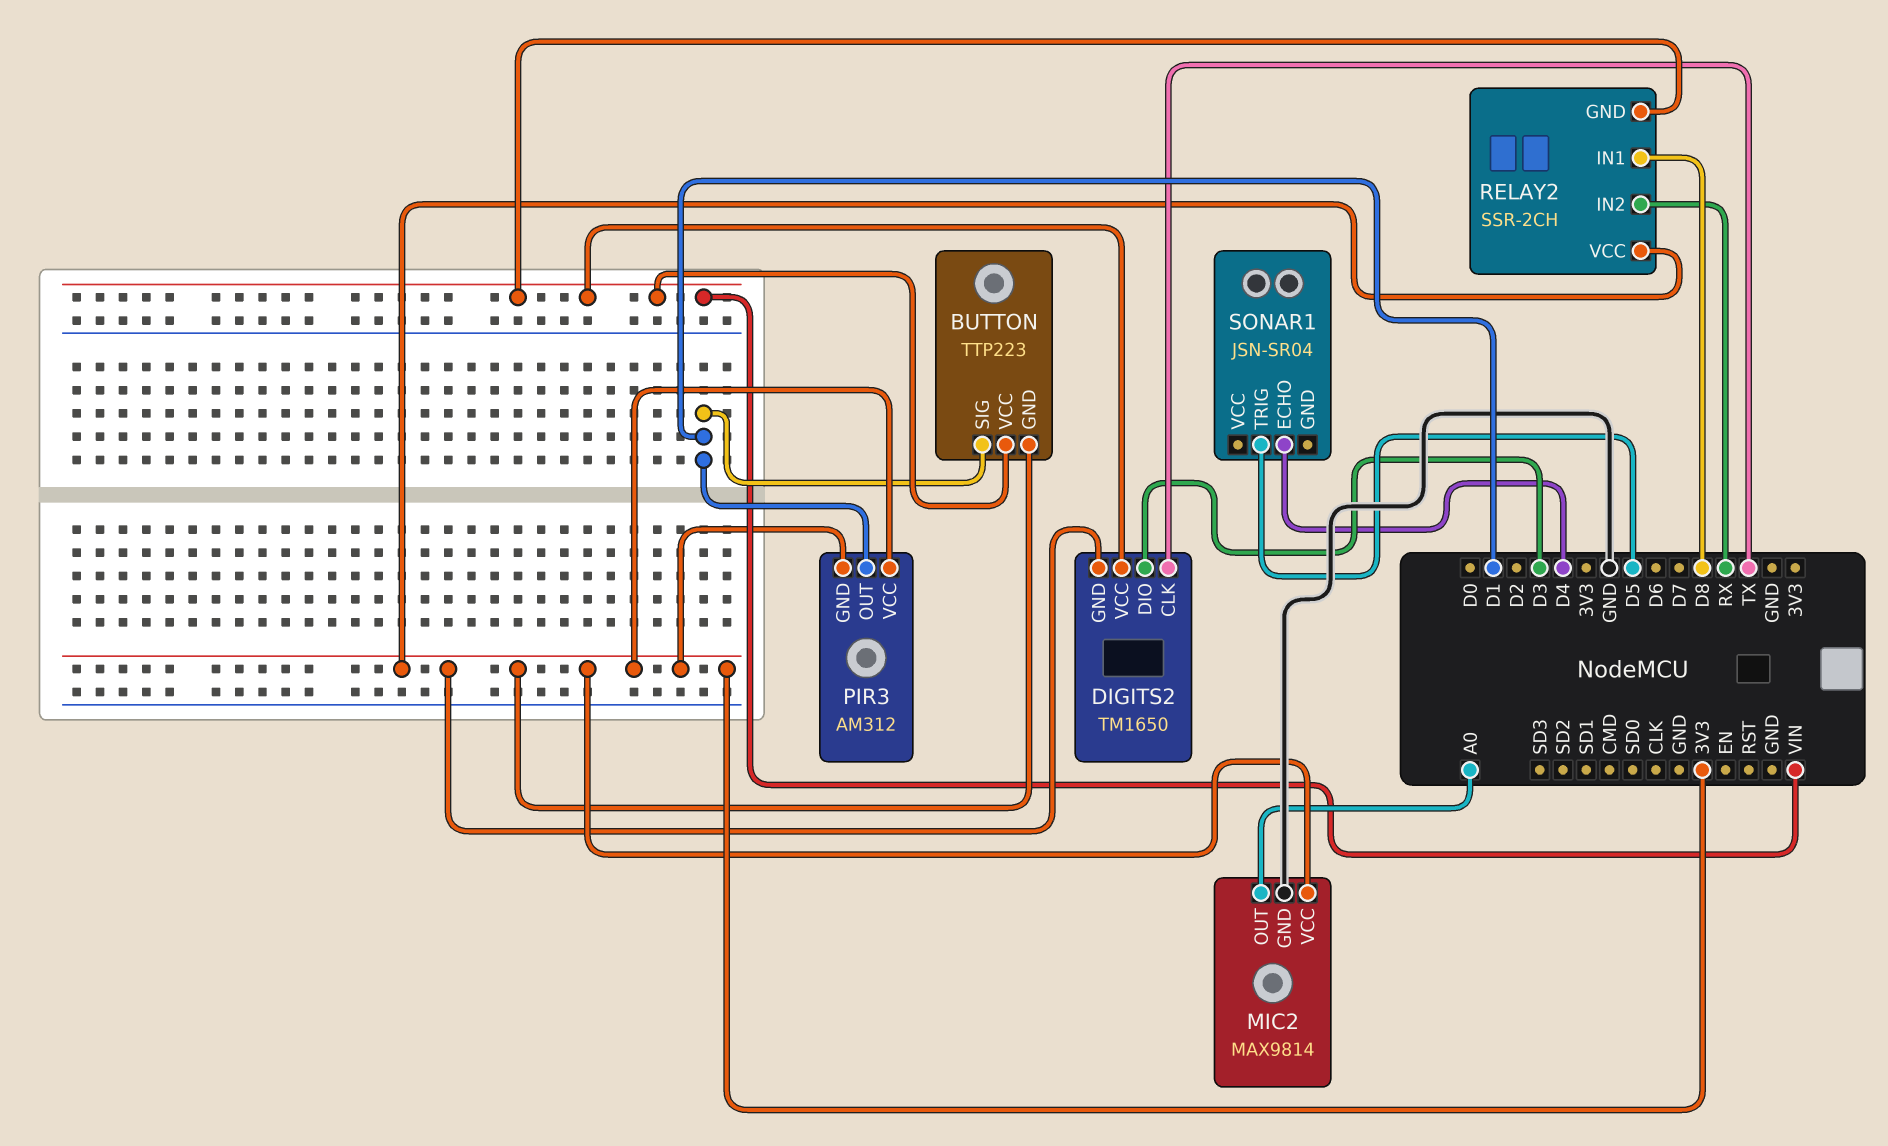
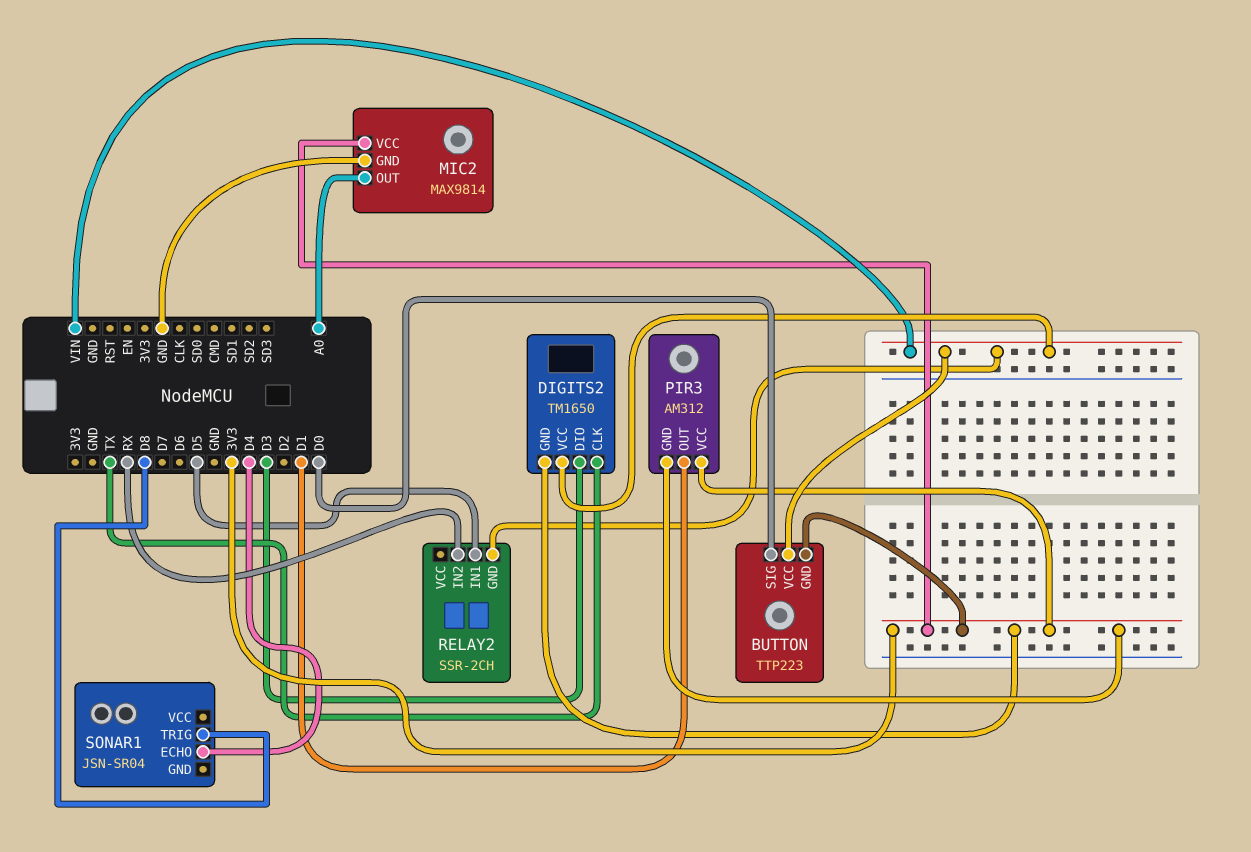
BUTTON pin SIG: D1 -> D0
RELAY2 pin IN1: D8 -> D5
RELAY2 pin VCC: 3V3 -> none
SONAR1 pin TRIG: D5 -> D8

